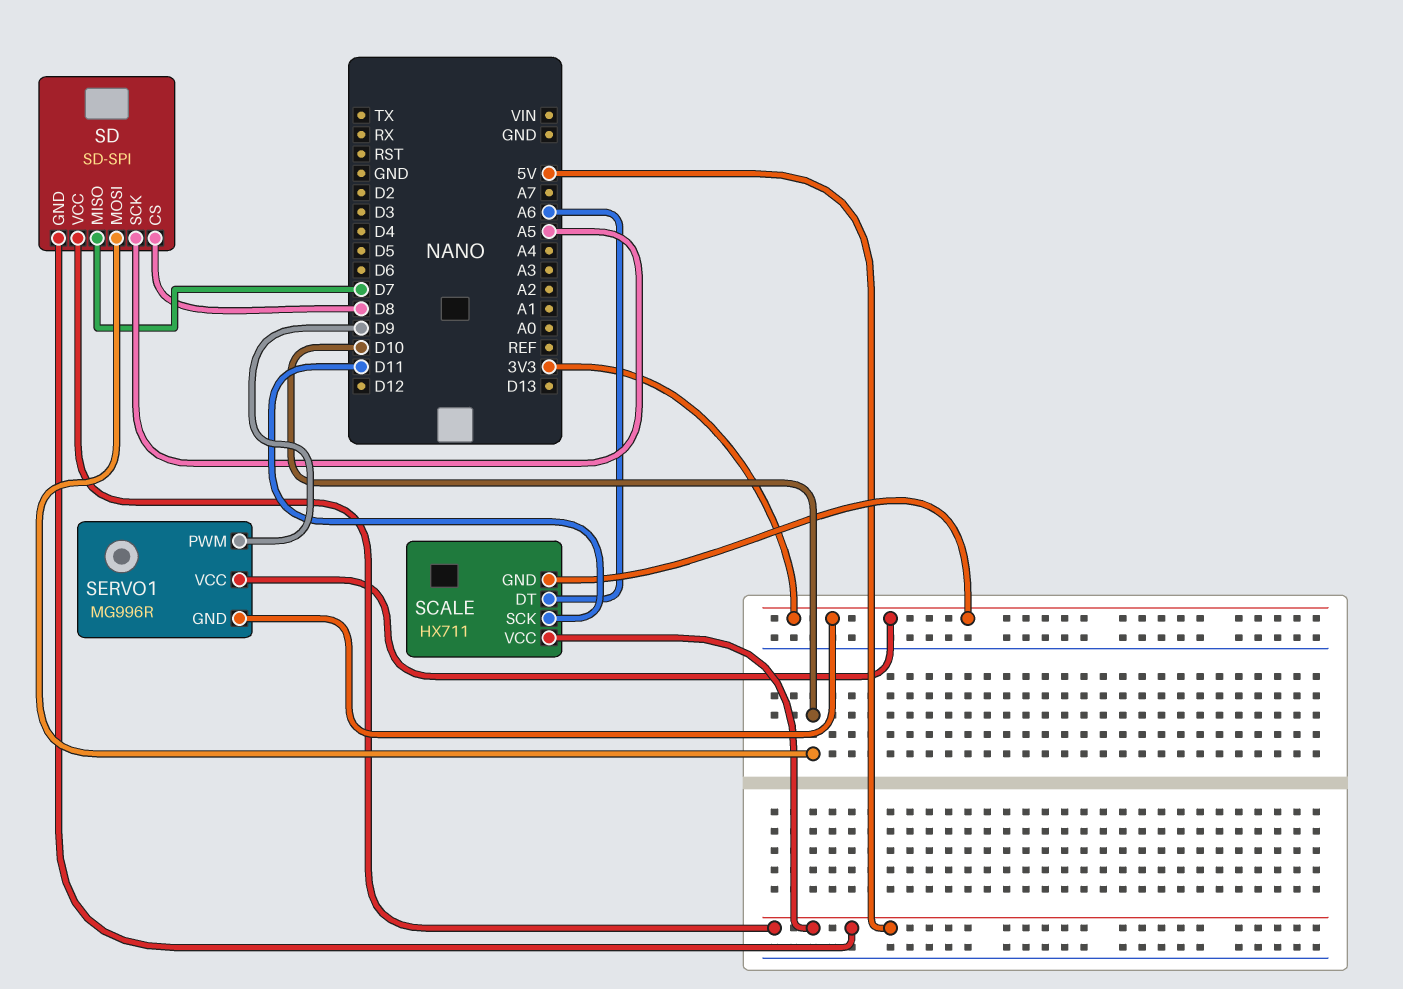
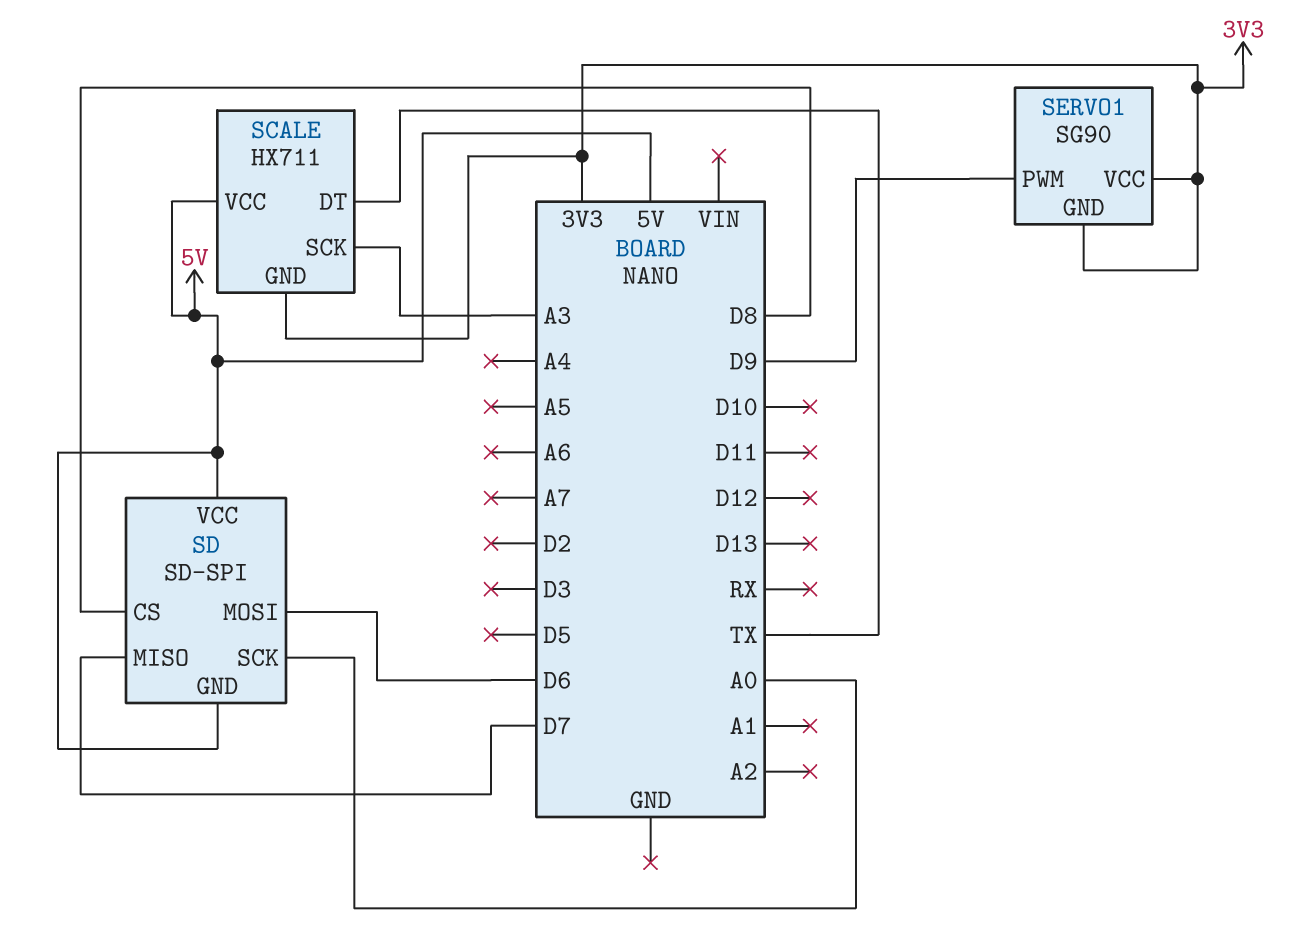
SCALE pin DT: A6 -> TX
SCALE pin SCK: D11 -> A3
SD pin MOSI: D10 -> D6
SD pin SCK: A5 -> A0
SERVO1: MG996R -> SG90

